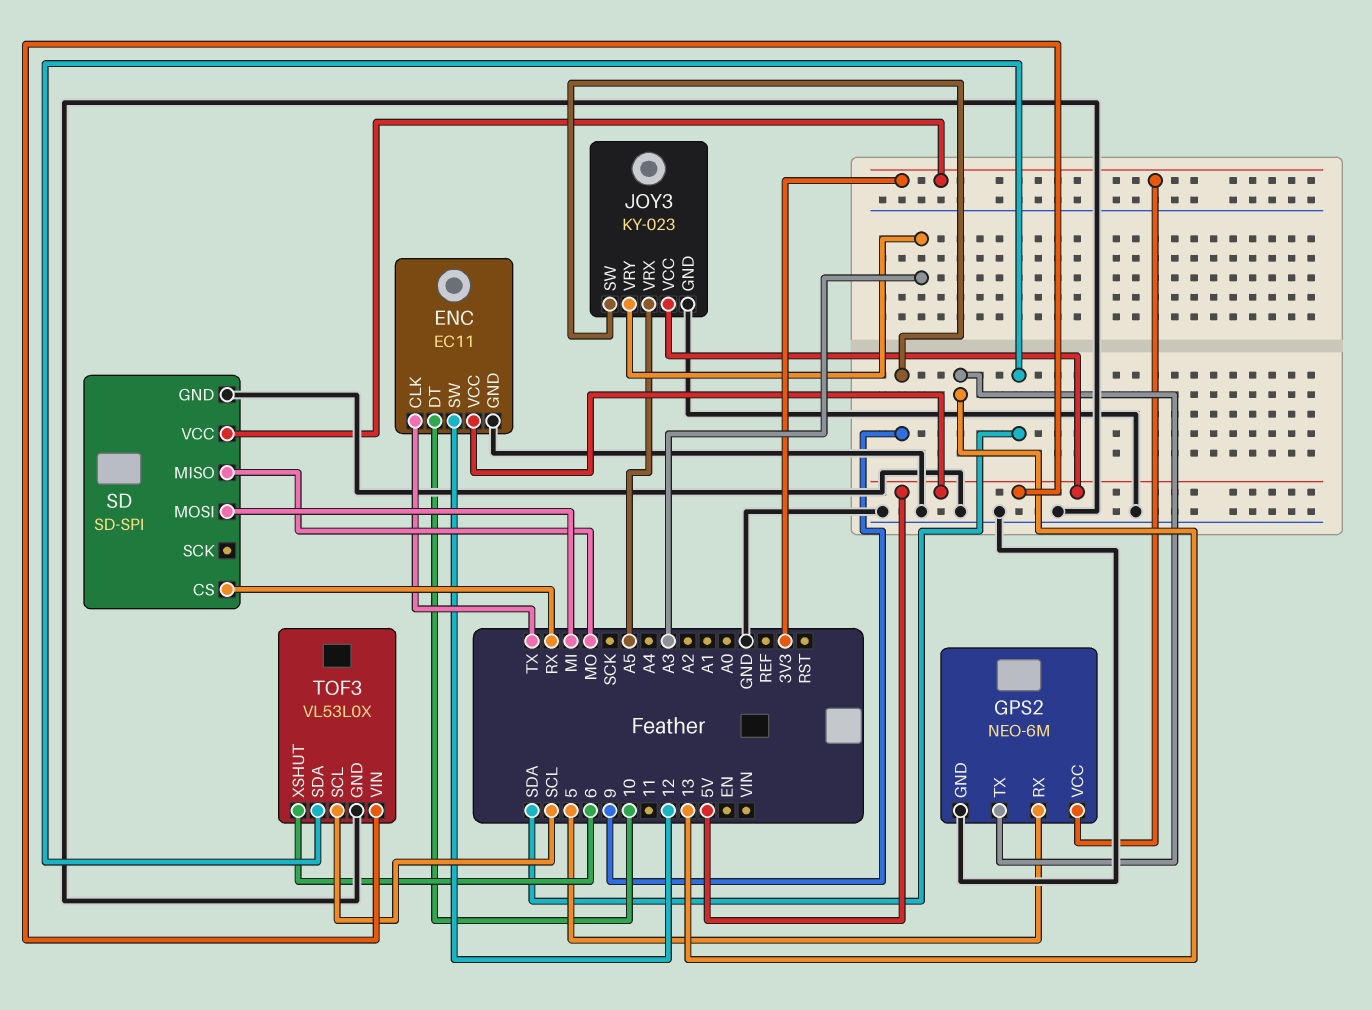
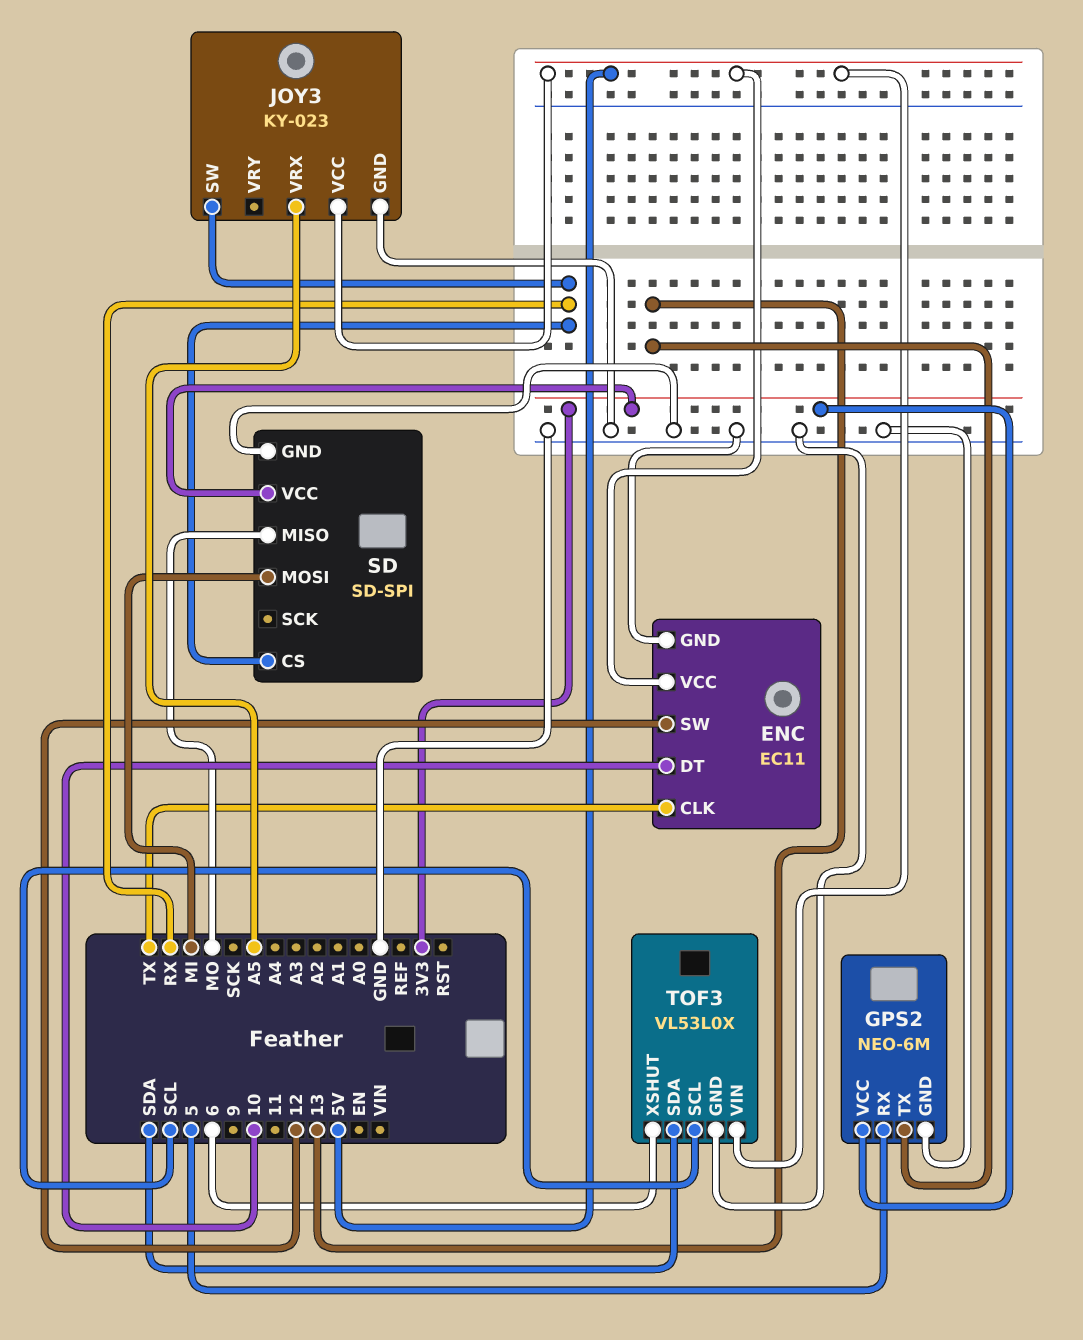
JOY3 pin SW: 9 -> RX
JOY3 pin VRY: A3 -> none

